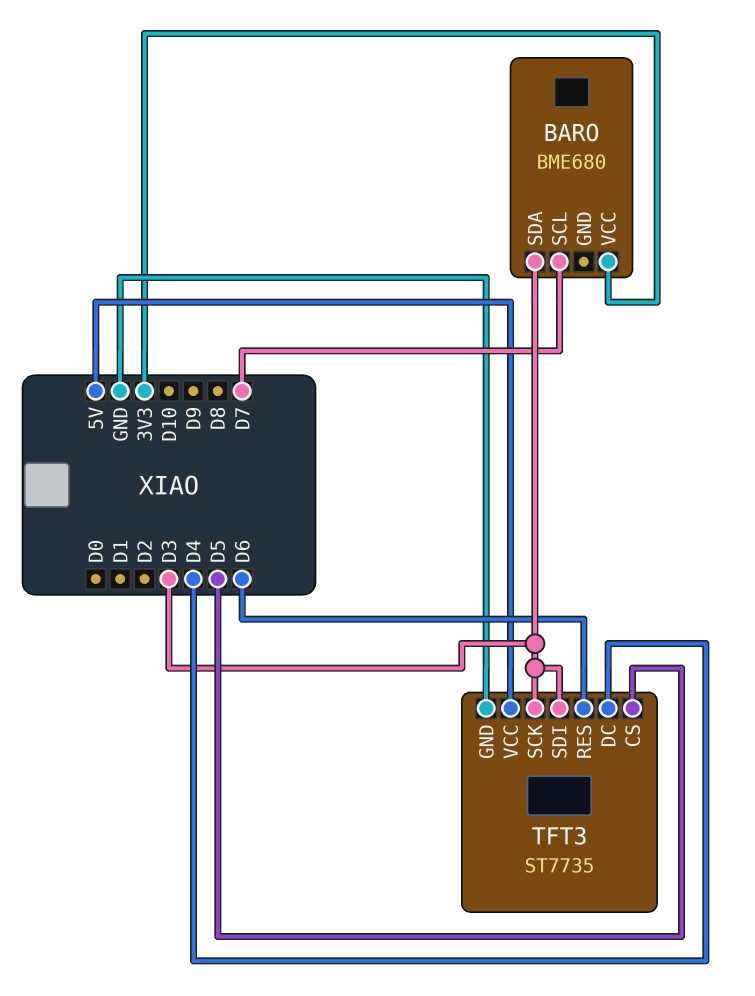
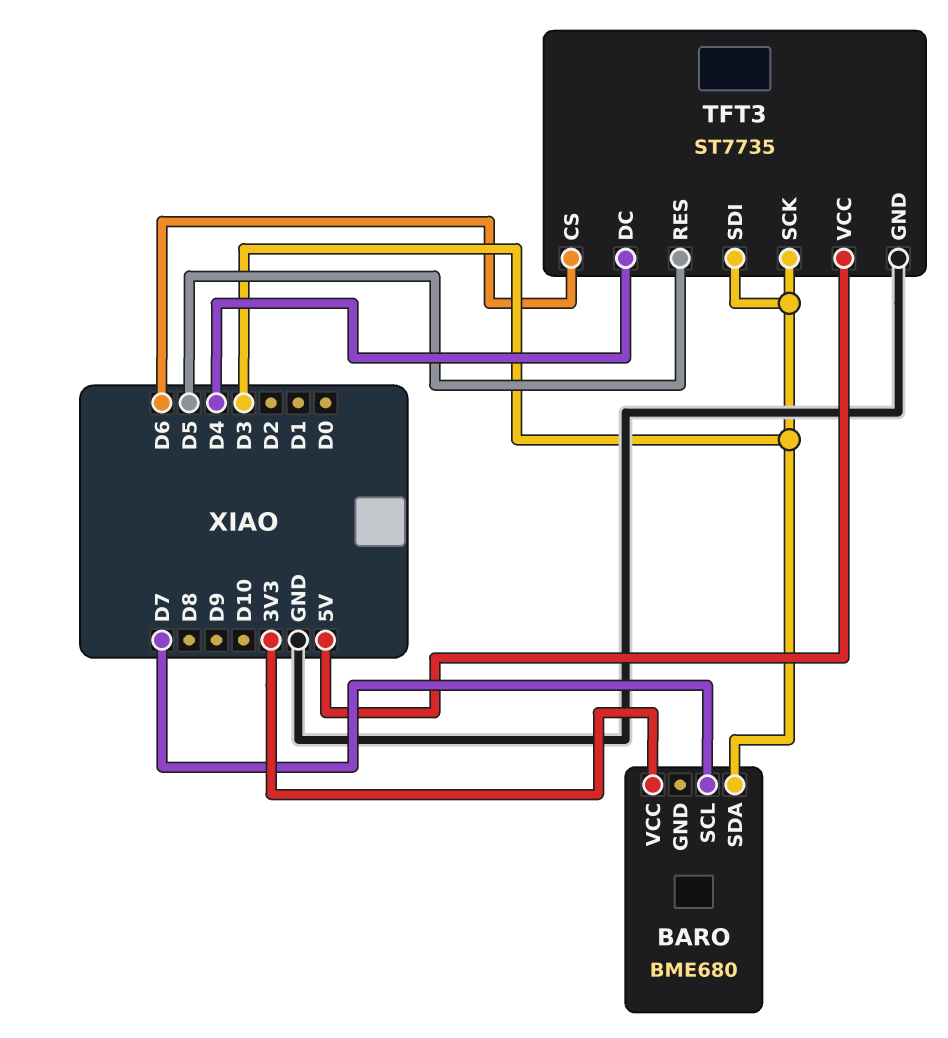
TFT3 pin CS: D5 -> D6
TFT3 pin RES: D6 -> D5

